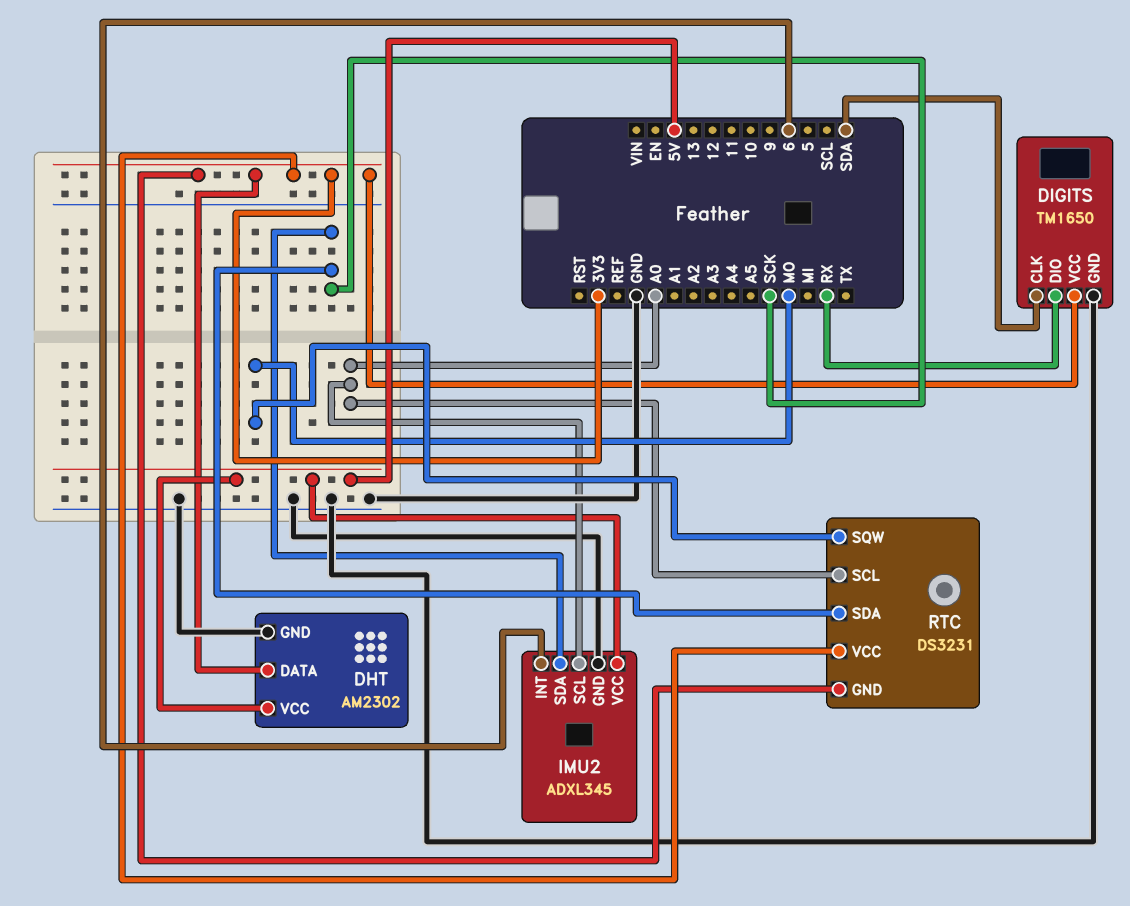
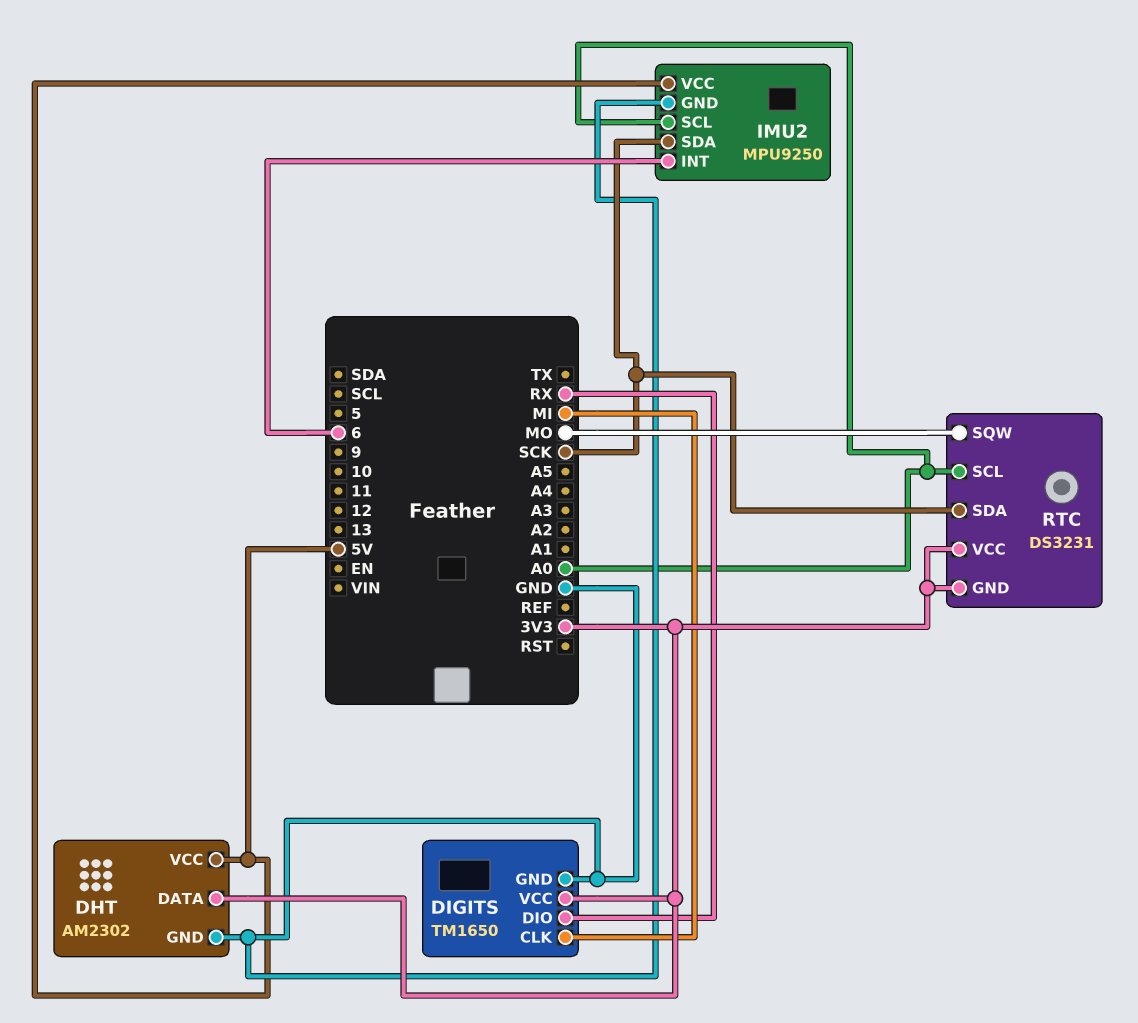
DIGITS pin CLK: SDA -> MI
IMU2: ADXL345 -> MPU9250

